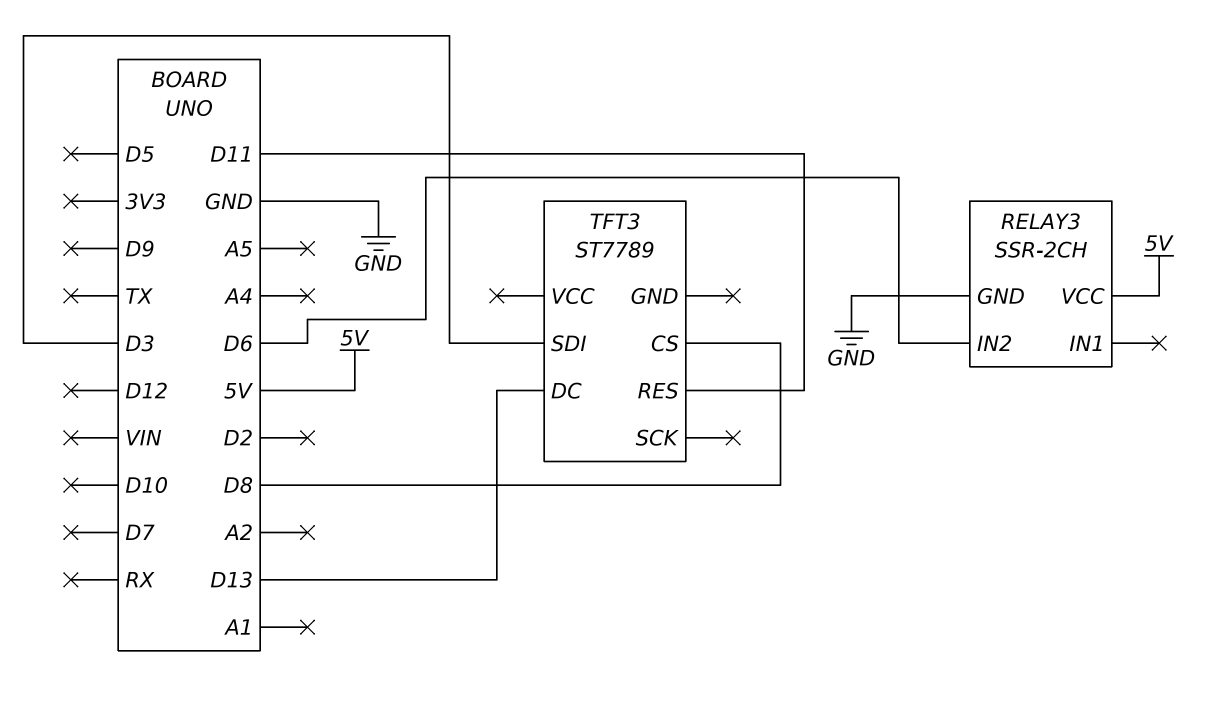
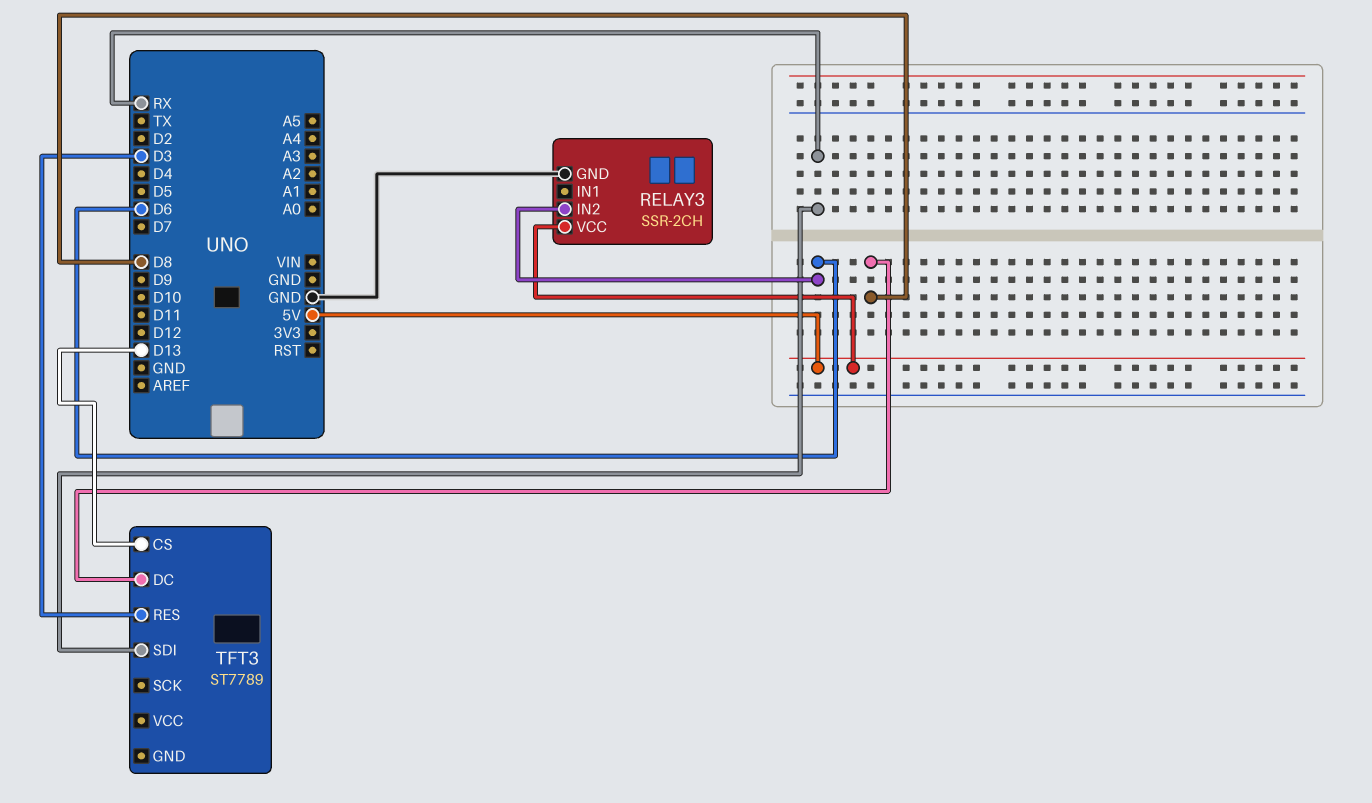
TFT3 pin CS: D8 -> D13
TFT3 pin DC: D13 -> D8
TFT3 pin RES: D11 -> D3
TFT3 pin SDI: D3 -> RX

